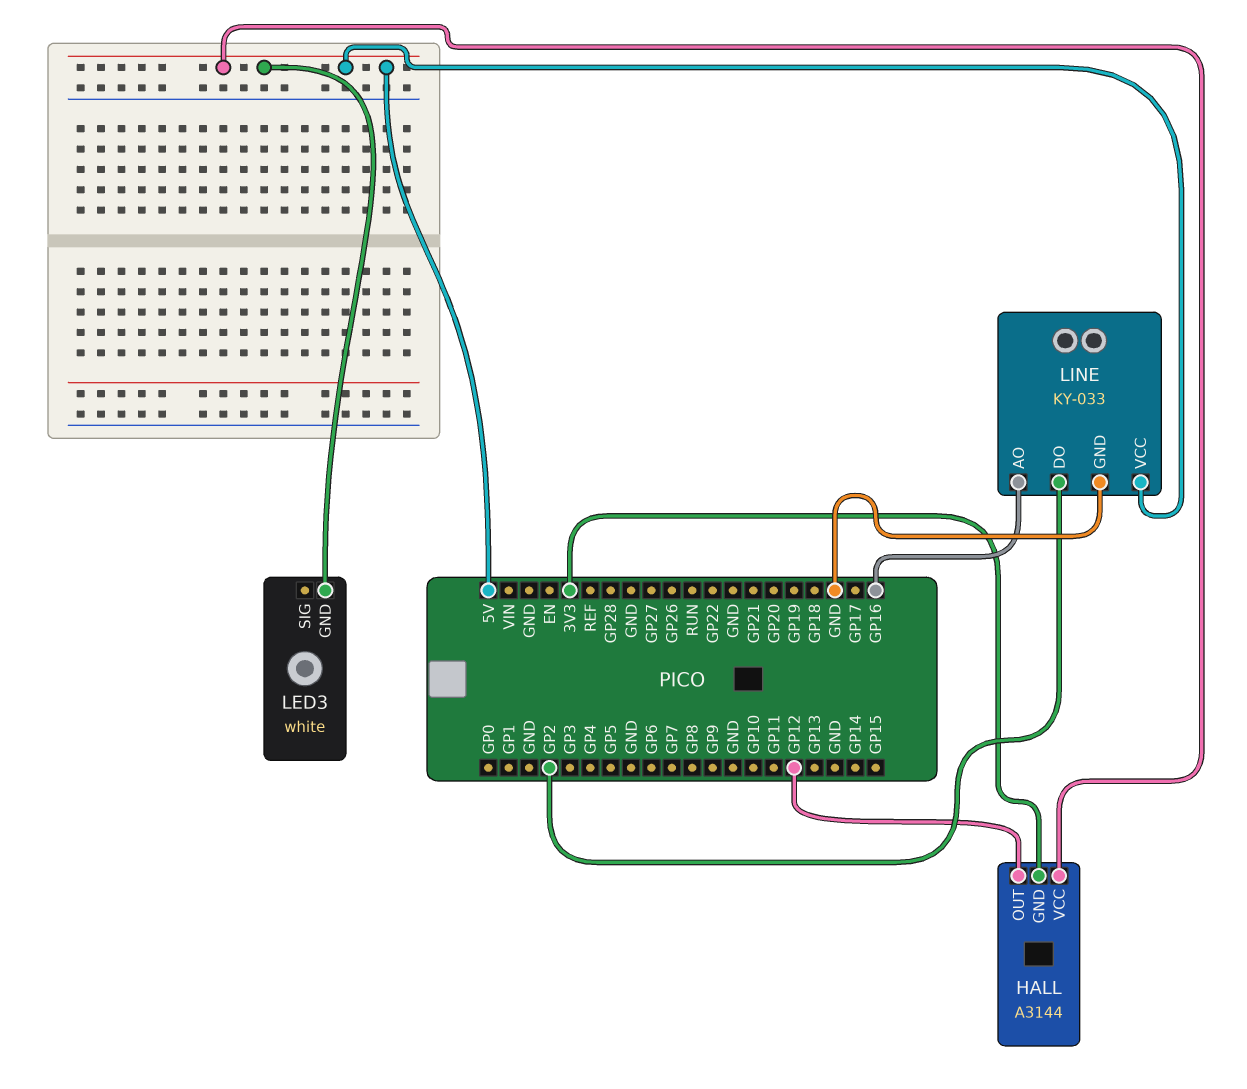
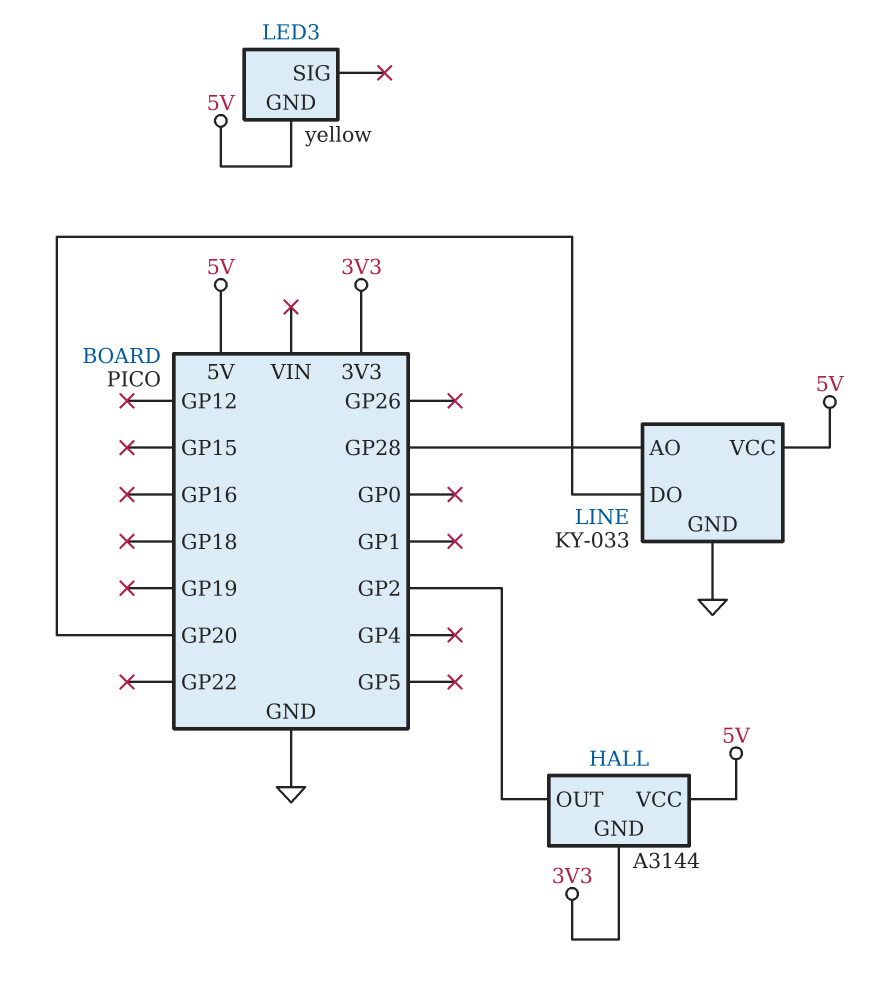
HALL pin OUT: GP12 -> GP2
LED3: white -> yellow
LINE pin AO: GP16 -> GP28
LINE pin DO: GP2 -> GP20

